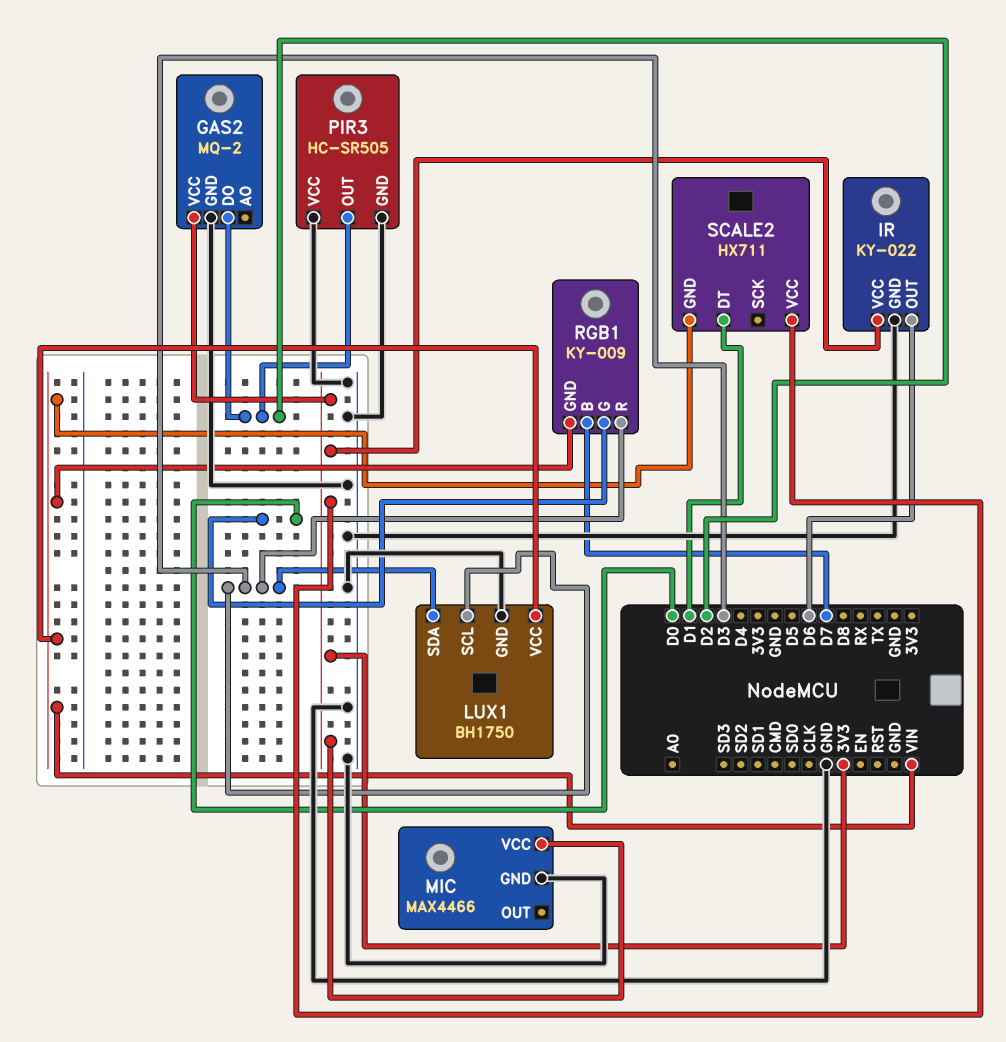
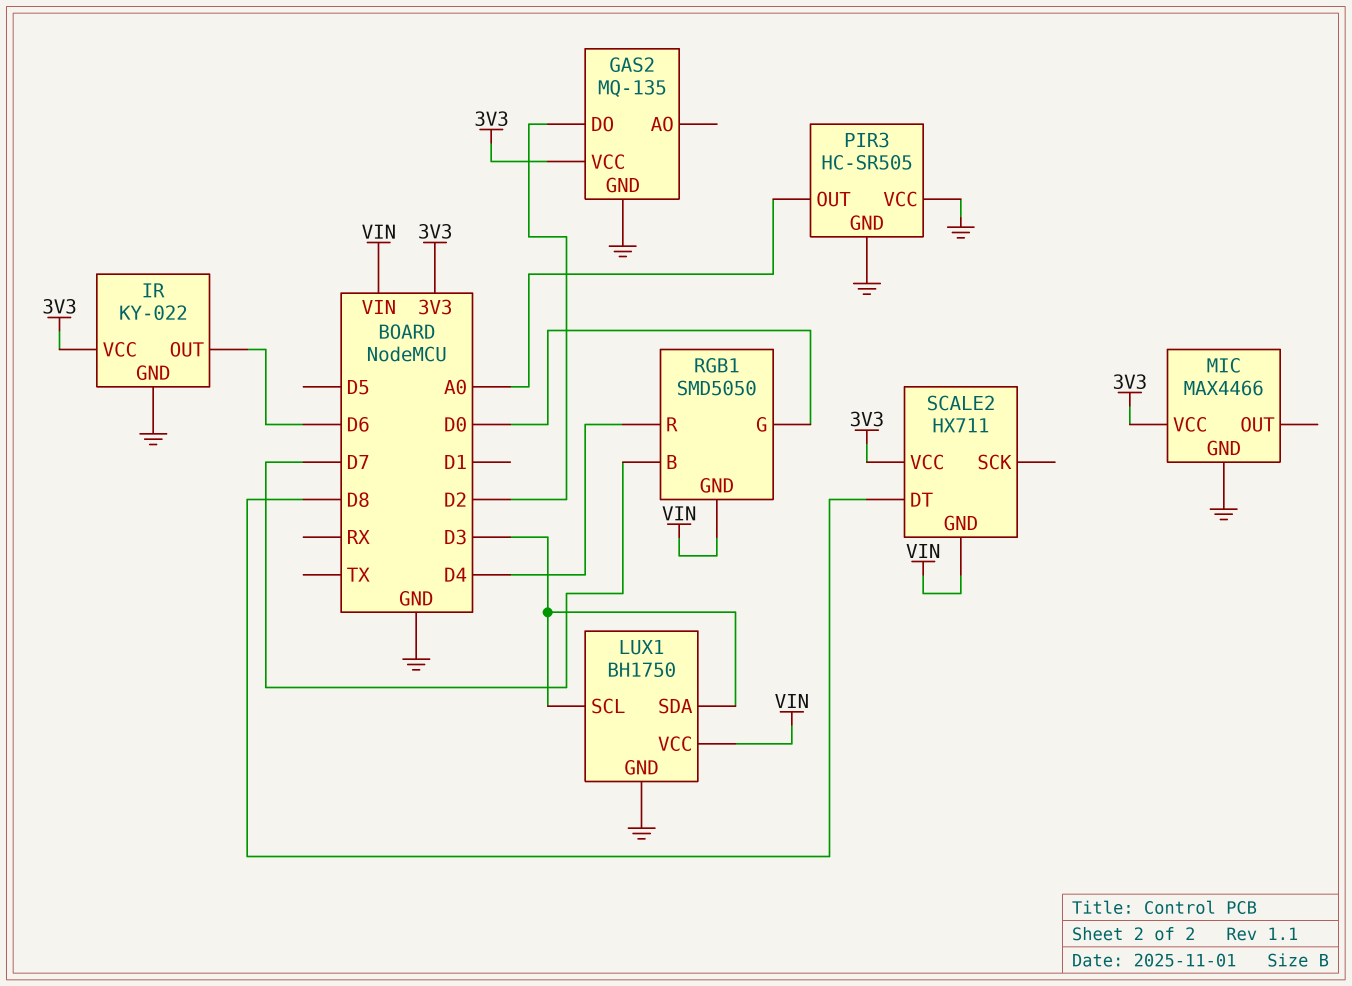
GAS2: MQ-2 -> MQ-135
PIR3 pin OUT: D2 -> A0
RGB1: KY-009 -> SMD5050
RGB1 pin R: D3 -> D4
SCALE2 pin DT: D1 -> D8

